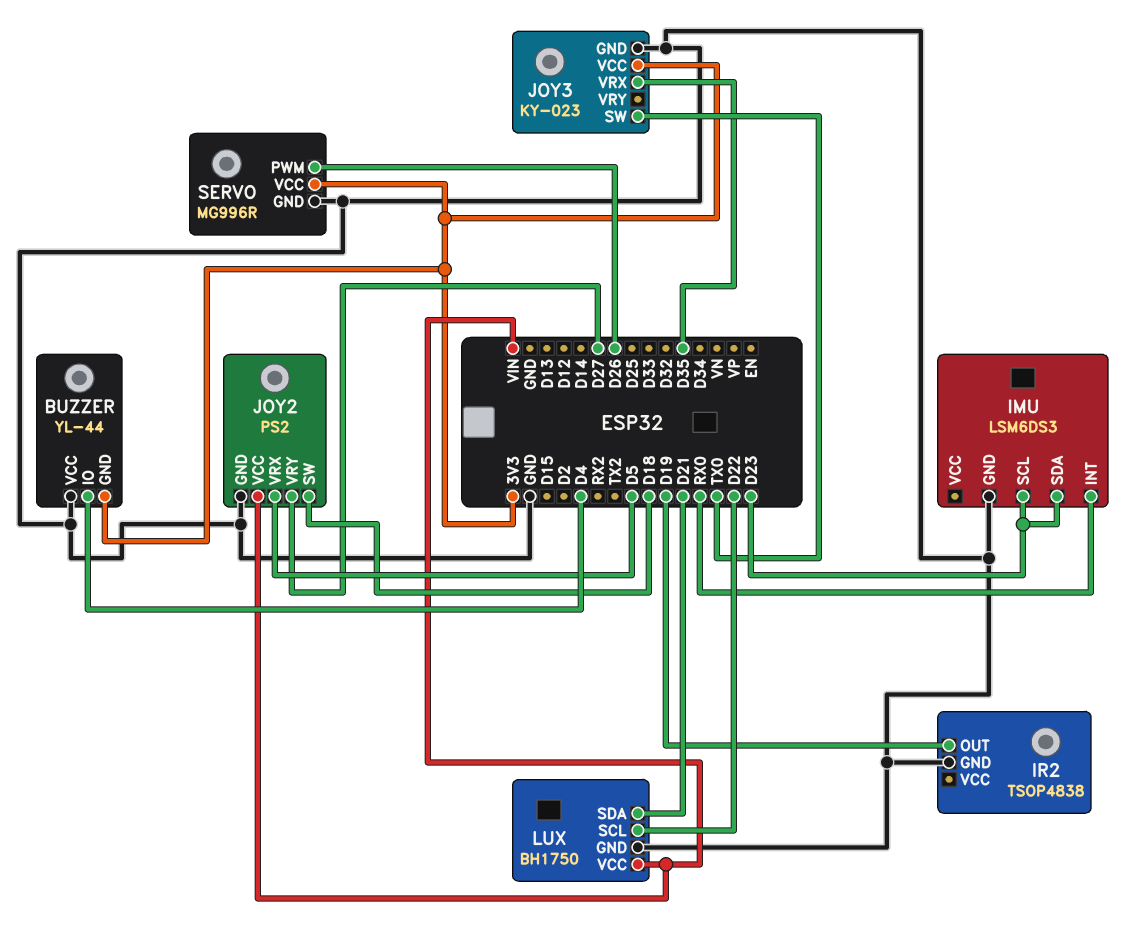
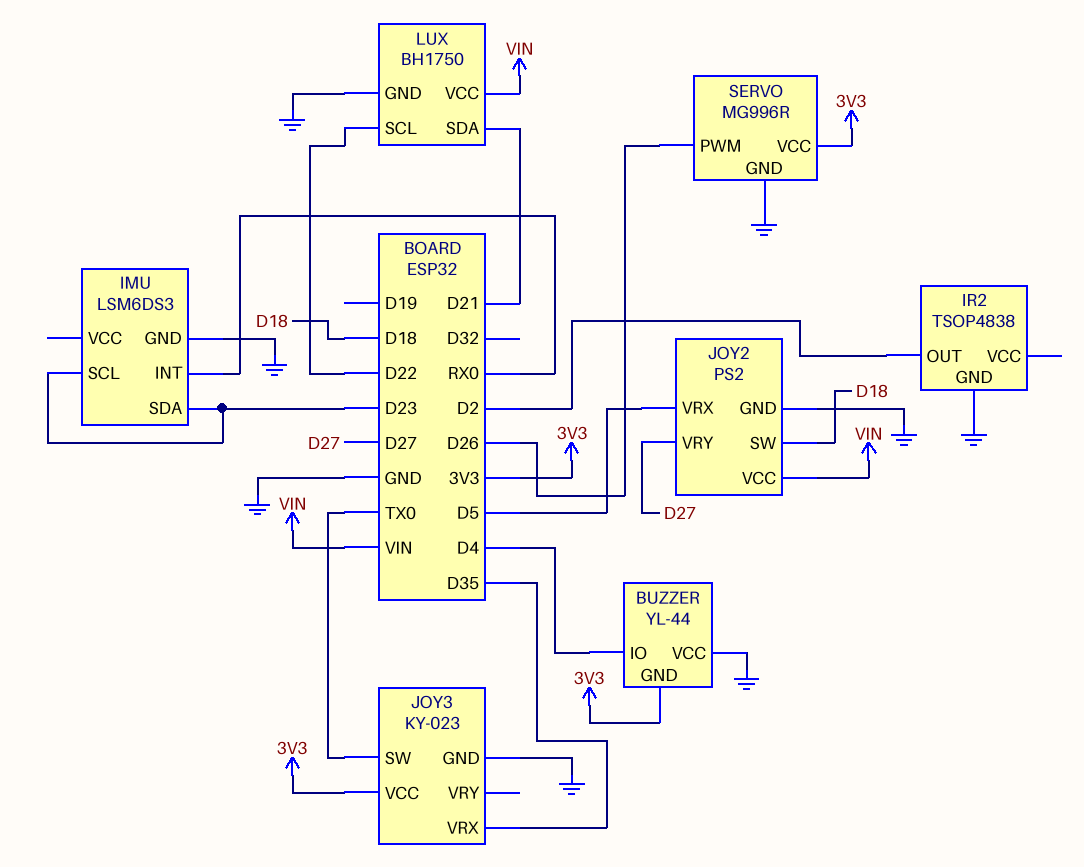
IR2 pin OUT: D19 -> D2

